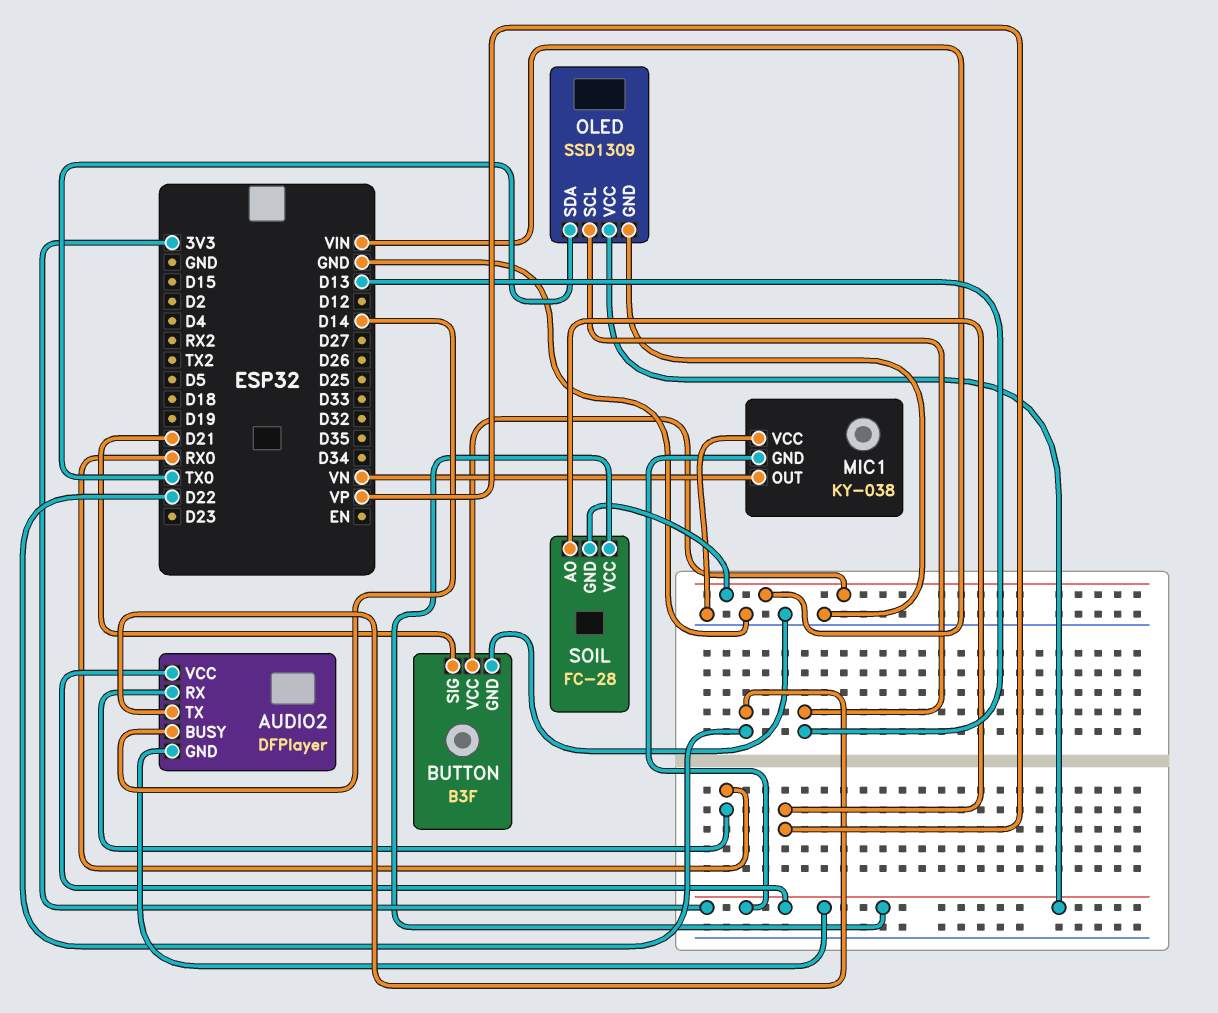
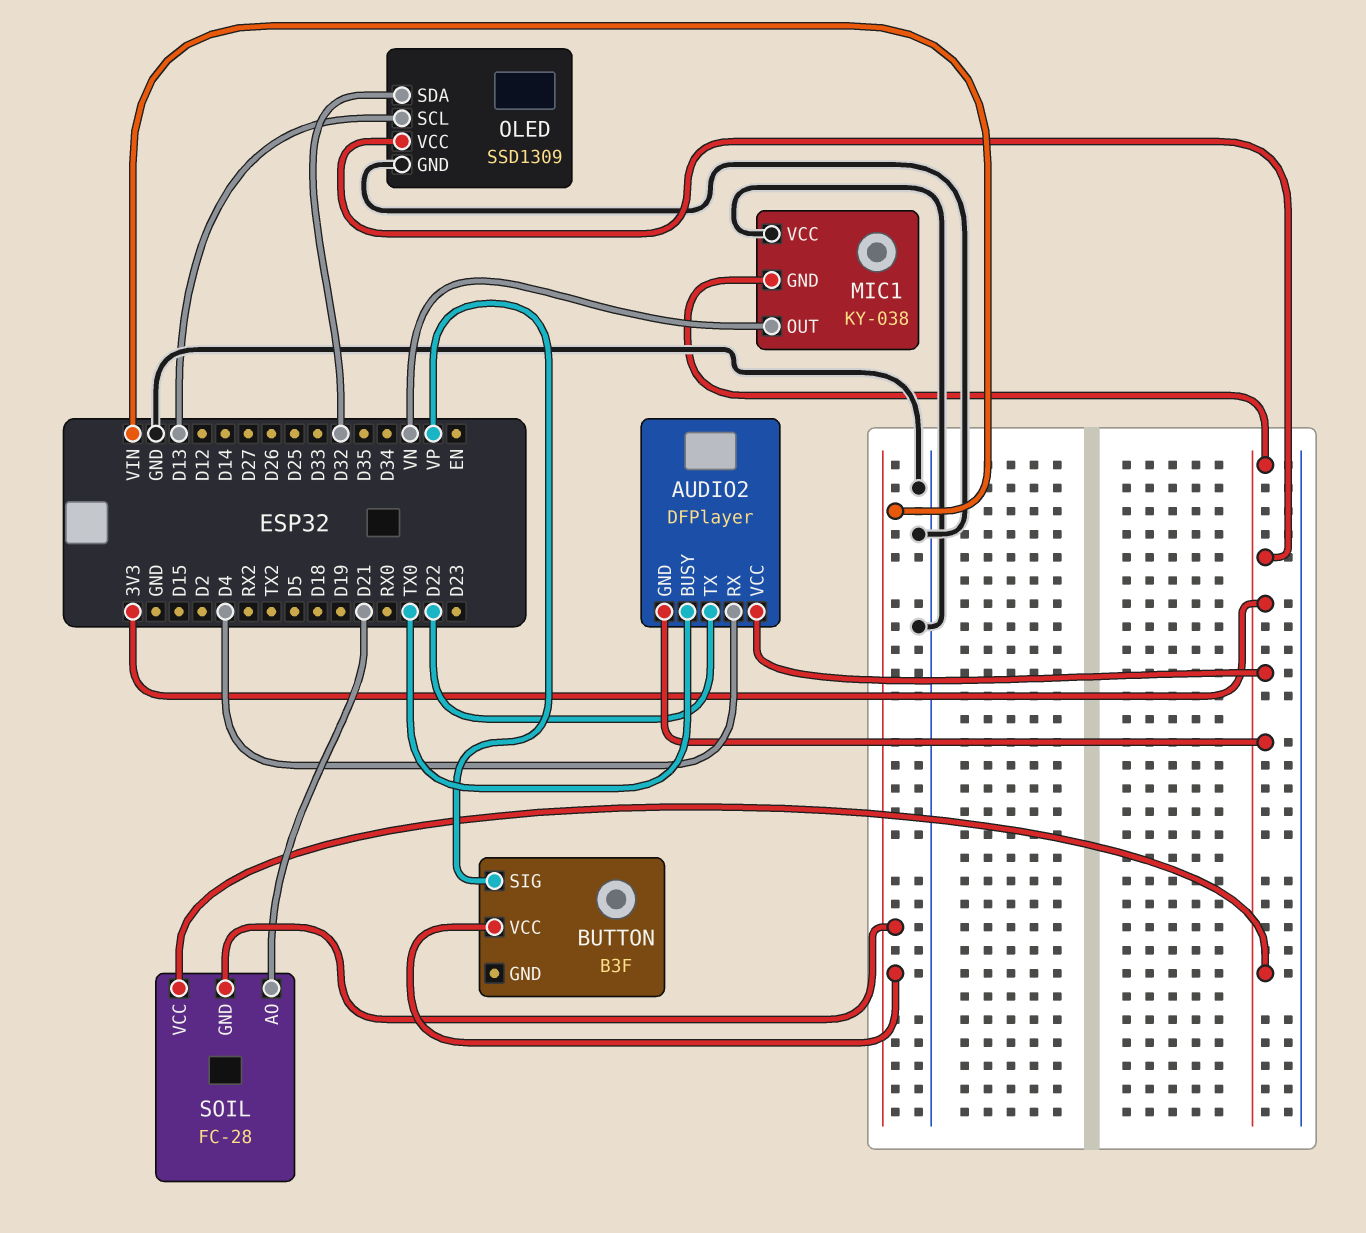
AUDIO2 pin BUSY: D14 -> TX0
AUDIO2 pin RX: RX0 -> D4
BUTTON pin GND: GND -> none
BUTTON pin SIG: D21 -> VP
OLED pin SDA: TX0 -> D32
SOIL pin AO: VP -> D21

